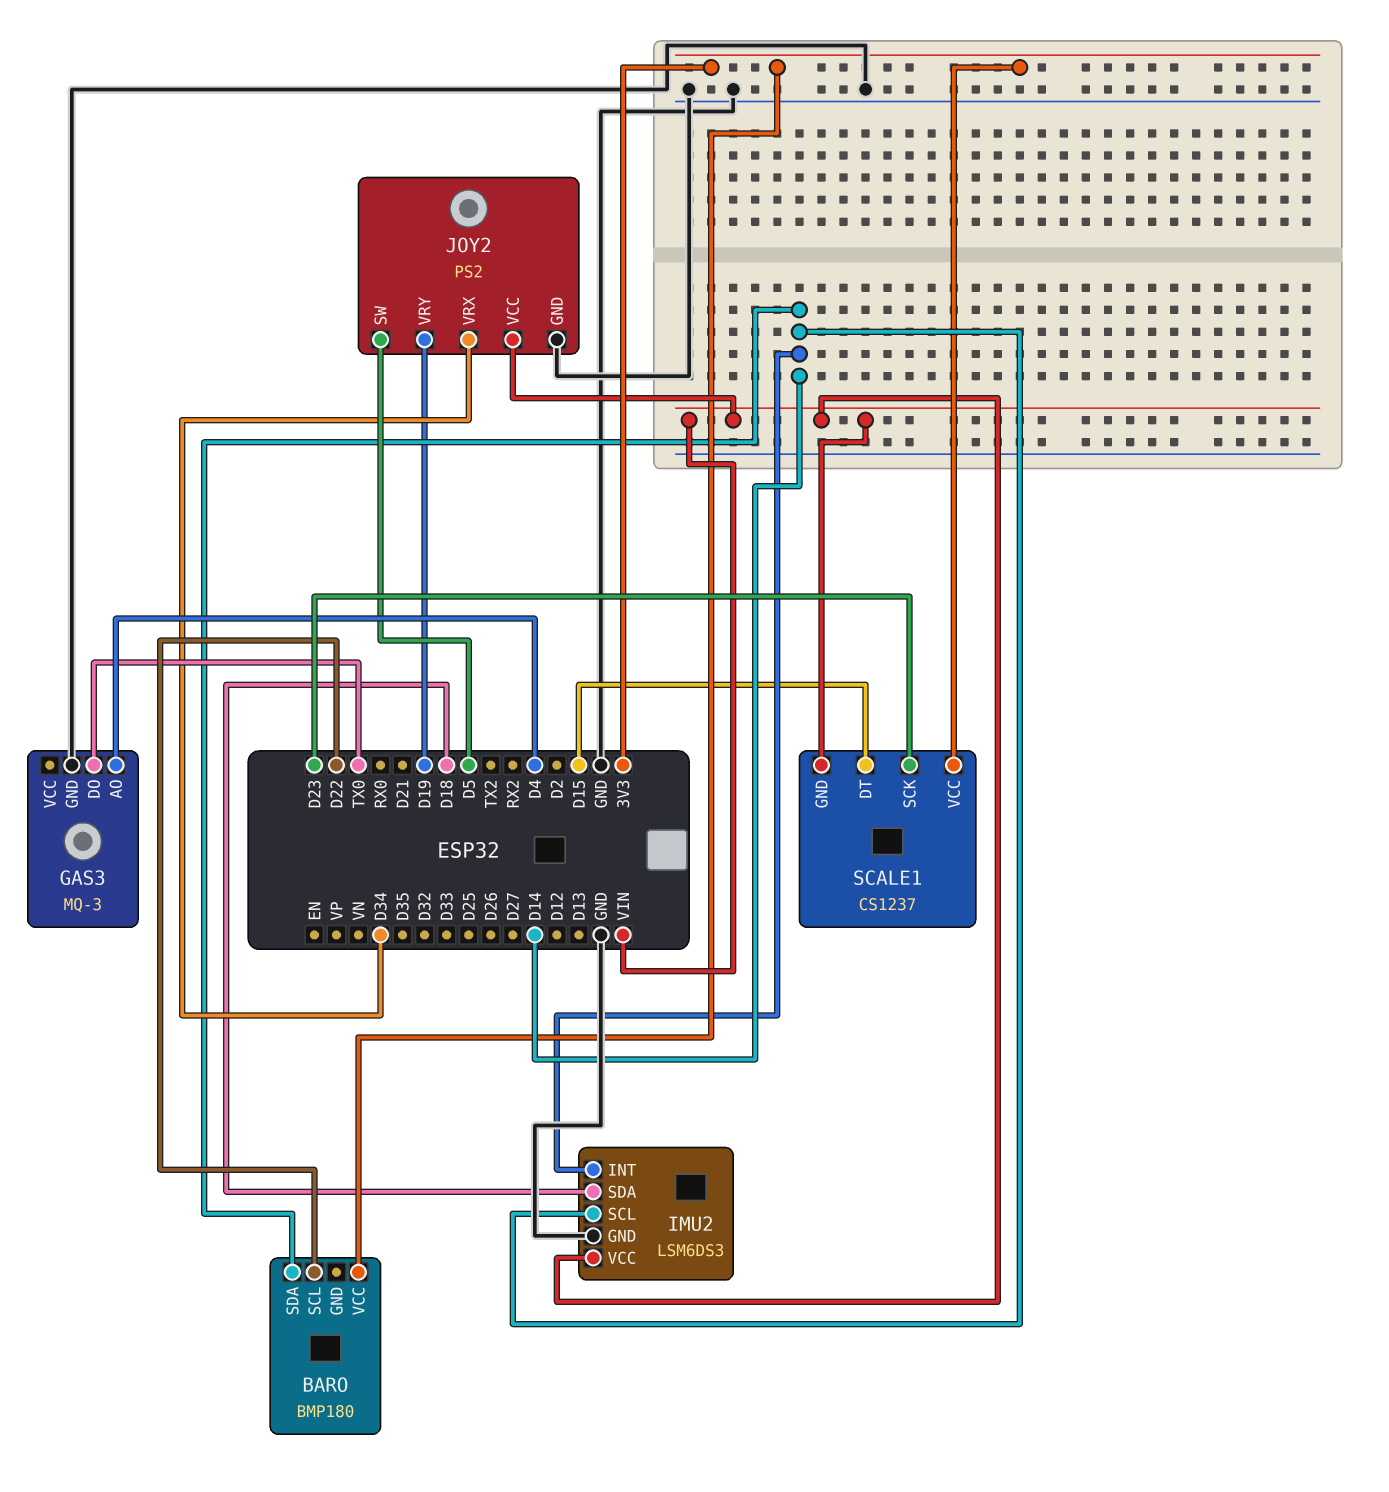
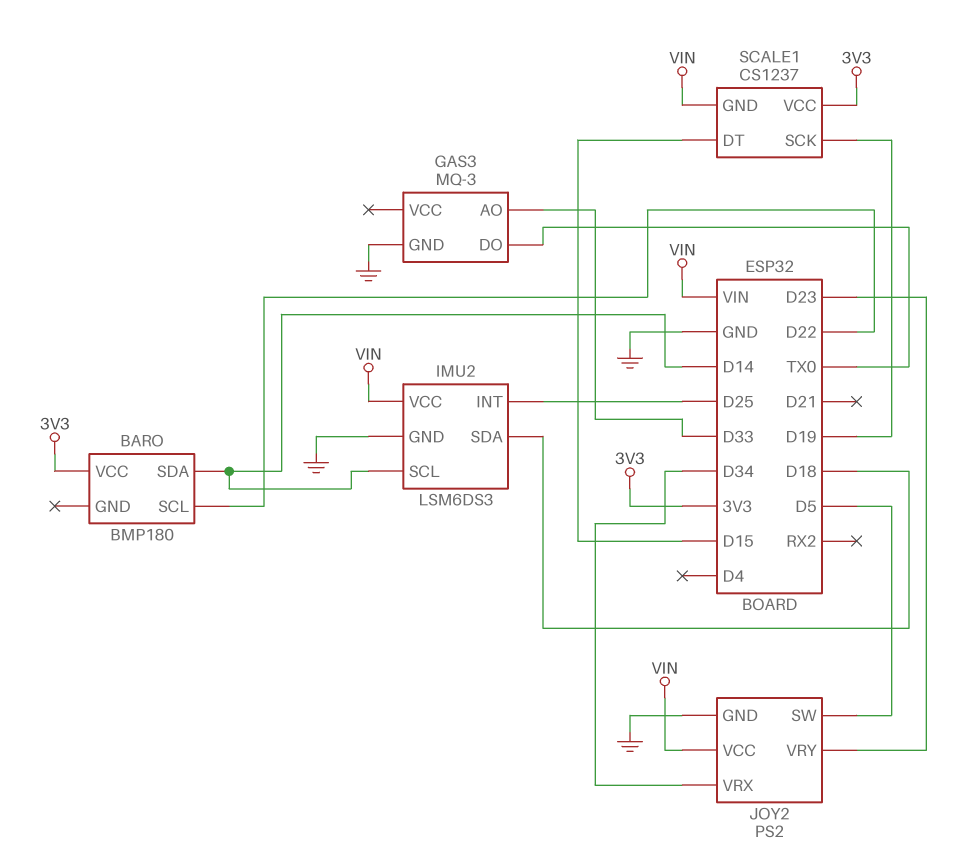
GAS3 pin AO: D4 -> D33
IMU2 pin INT: D14 -> D25
JOY2 pin VRY: D19 -> D23
SCALE1 pin SCK: D23 -> D19

